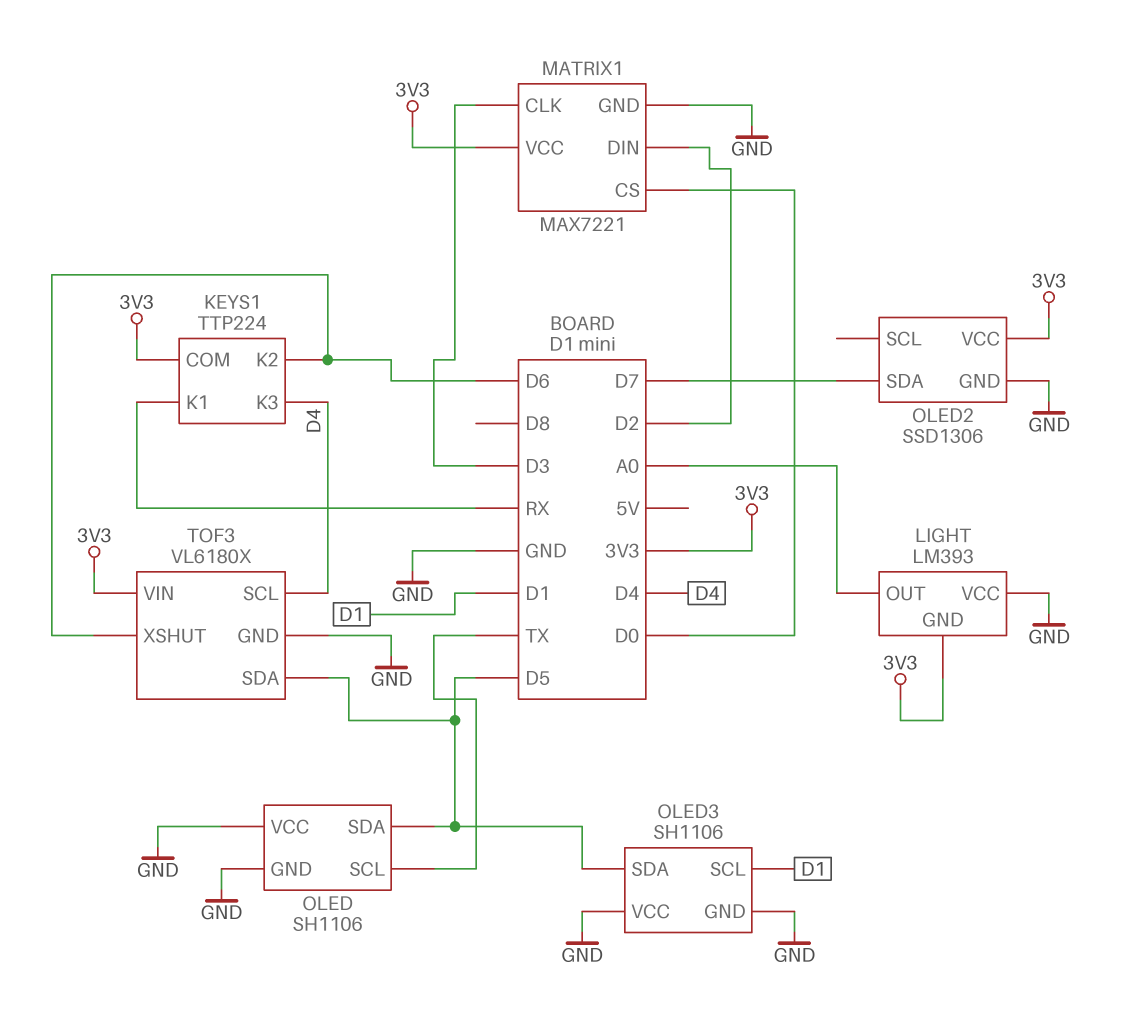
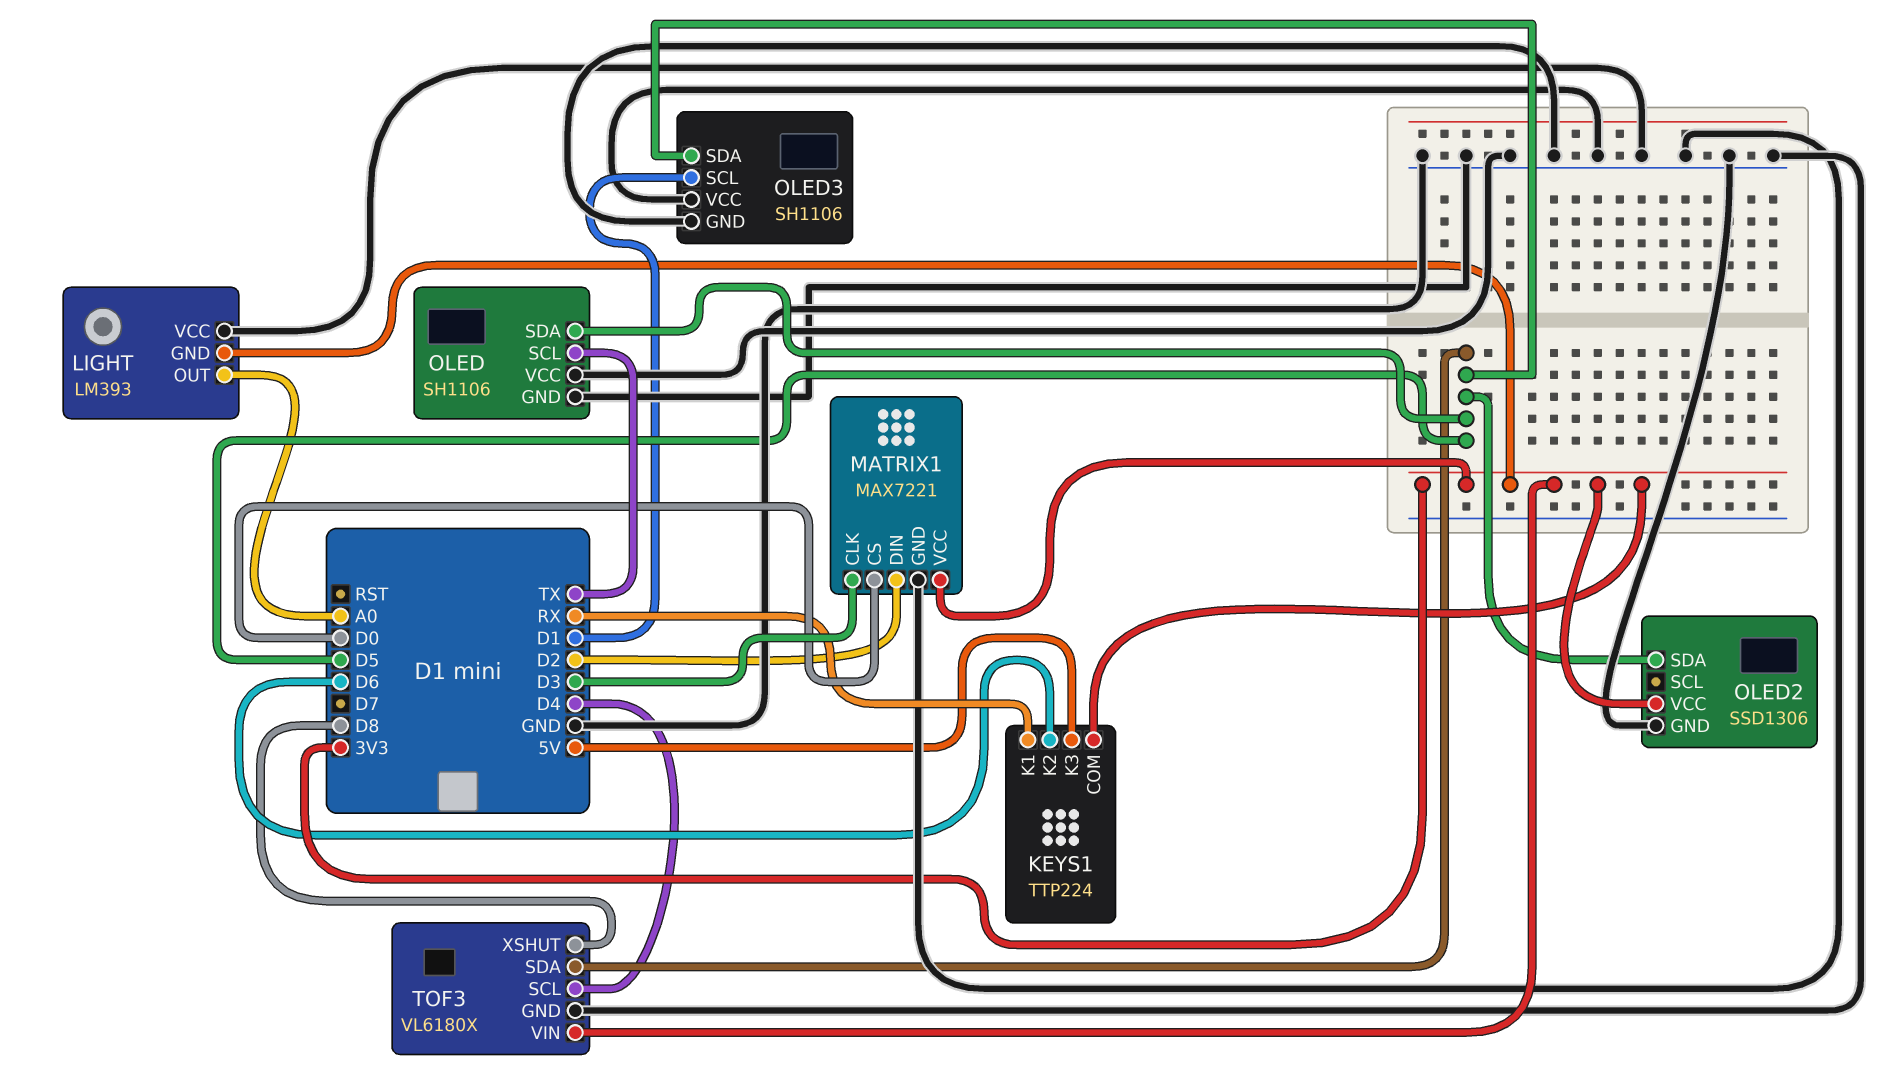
KEYS1 pin K3: D4 -> 5V
OLED2 pin SDA: D7 -> D5
TOF3 pin XSHUT: D6 -> D8

